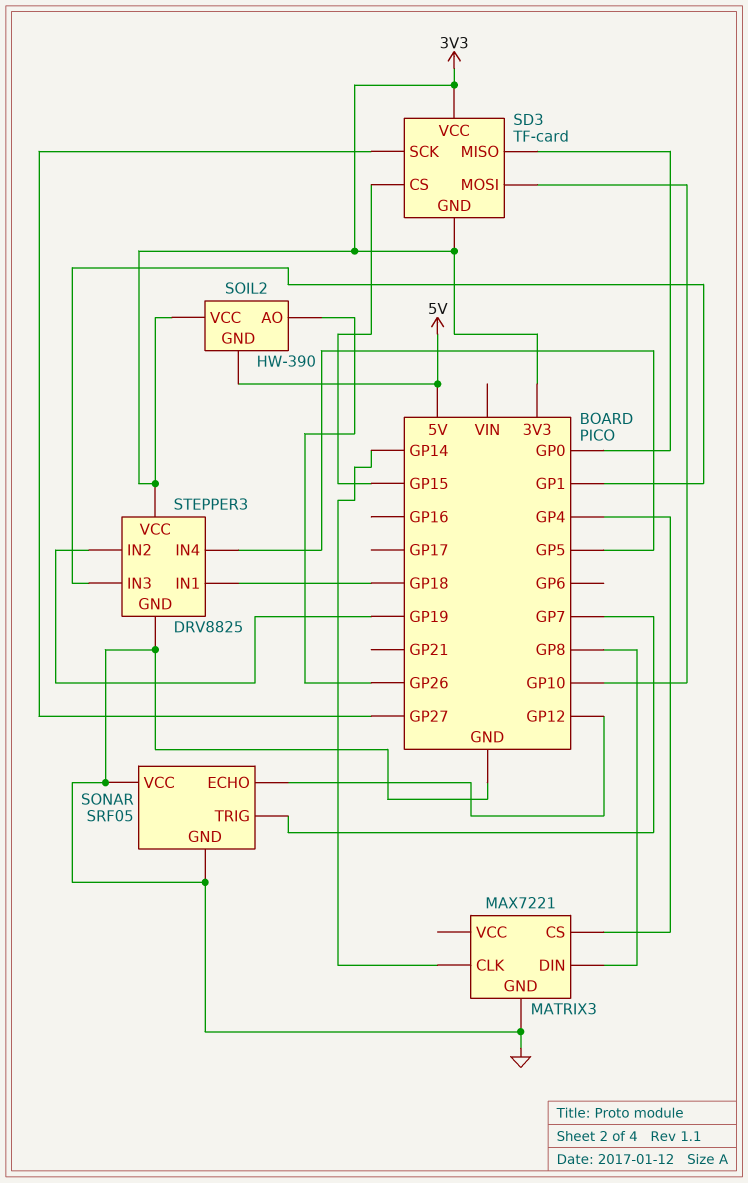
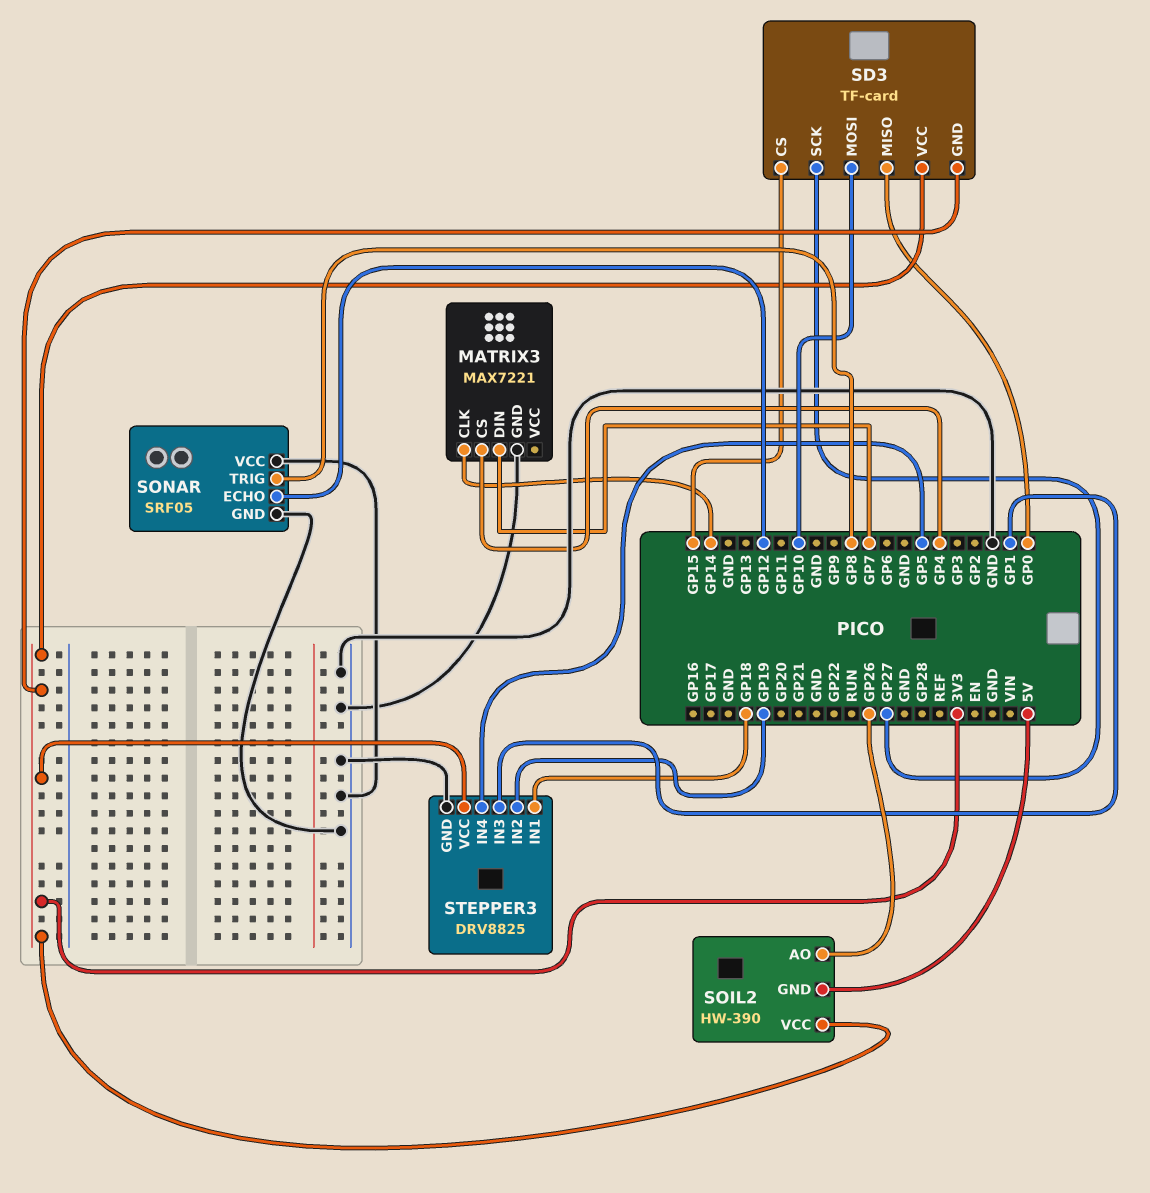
MATRIX3 pin DIN: GP8 -> GP7
SONAR pin TRIG: GP7 -> GP8

